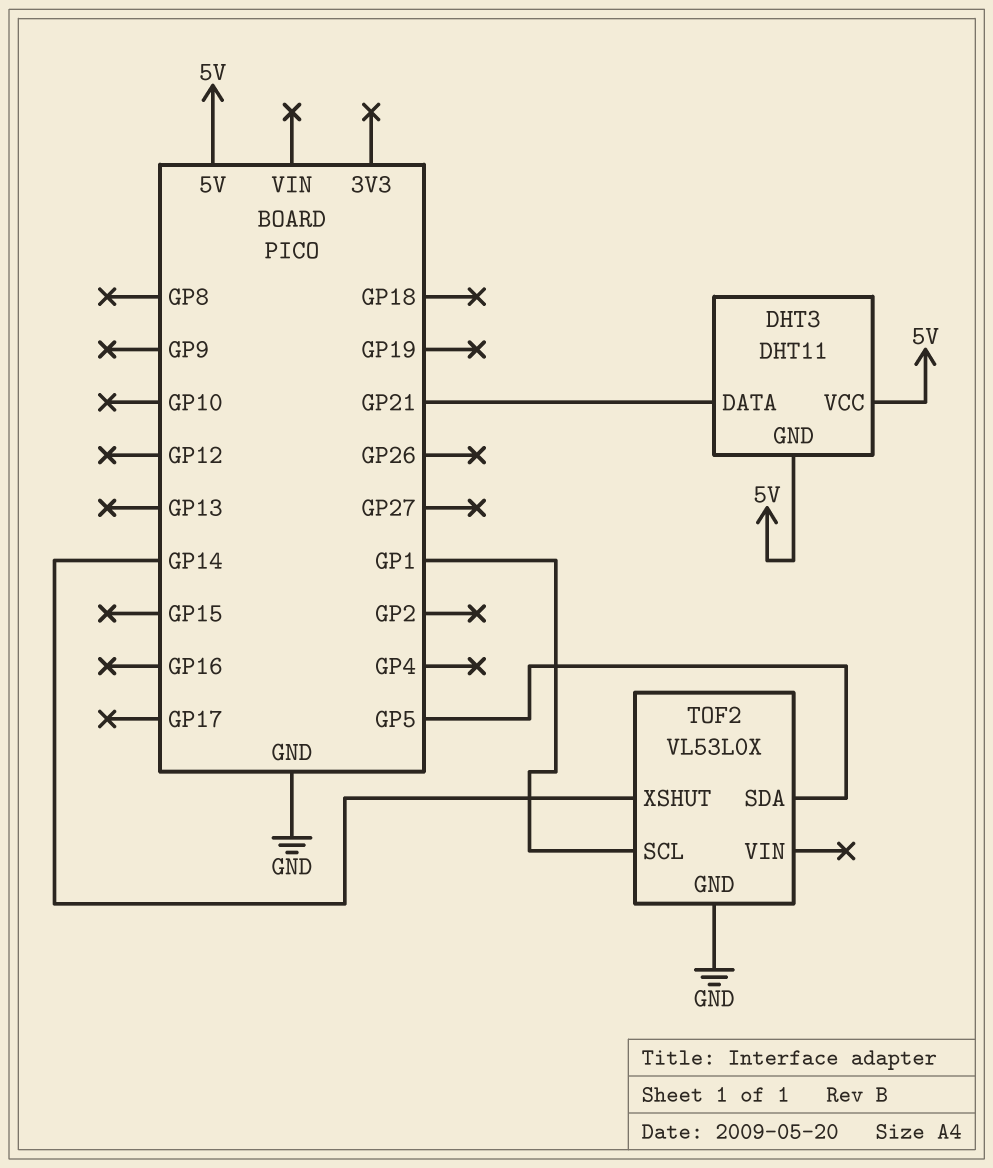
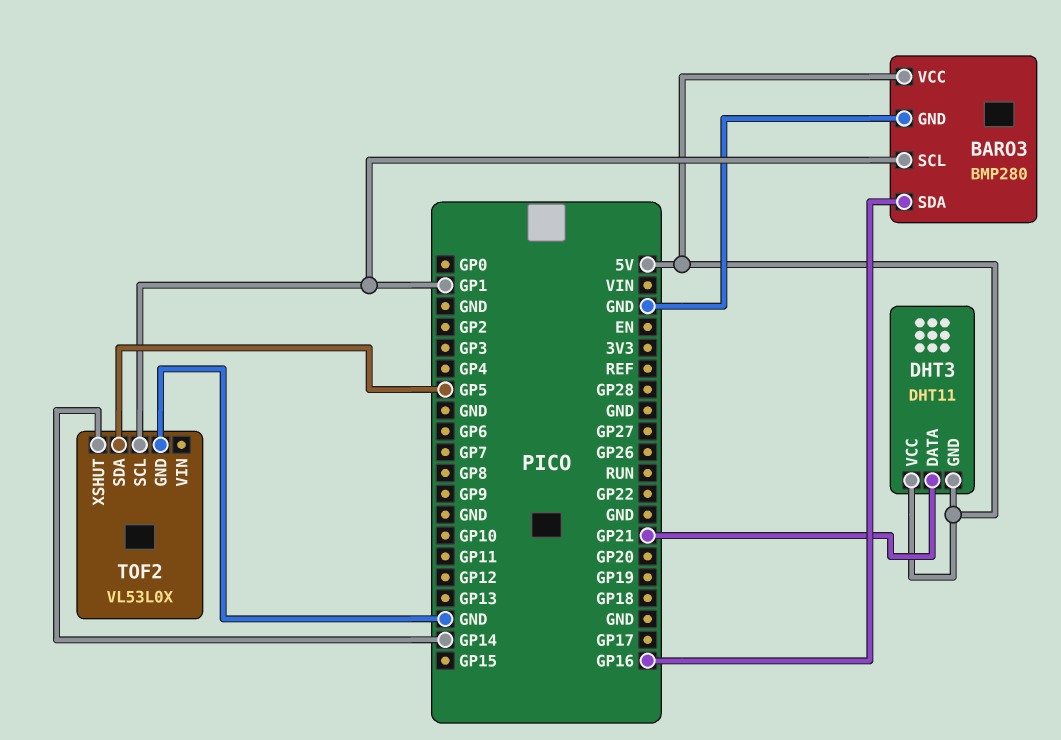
BARO3: none -> BMP280
BARO3 pin GND: none -> GND
BARO3 pin SCL: none -> GP1
BARO3 pin SDA: none -> GP16
BARO3 pin VCC: none -> 5V

